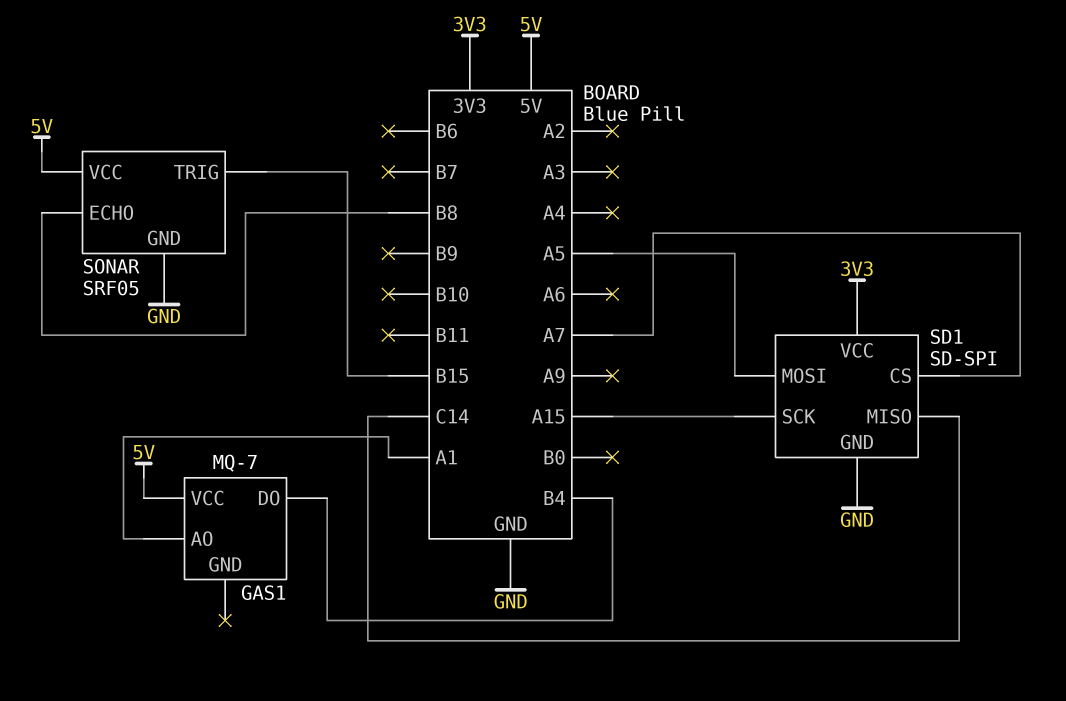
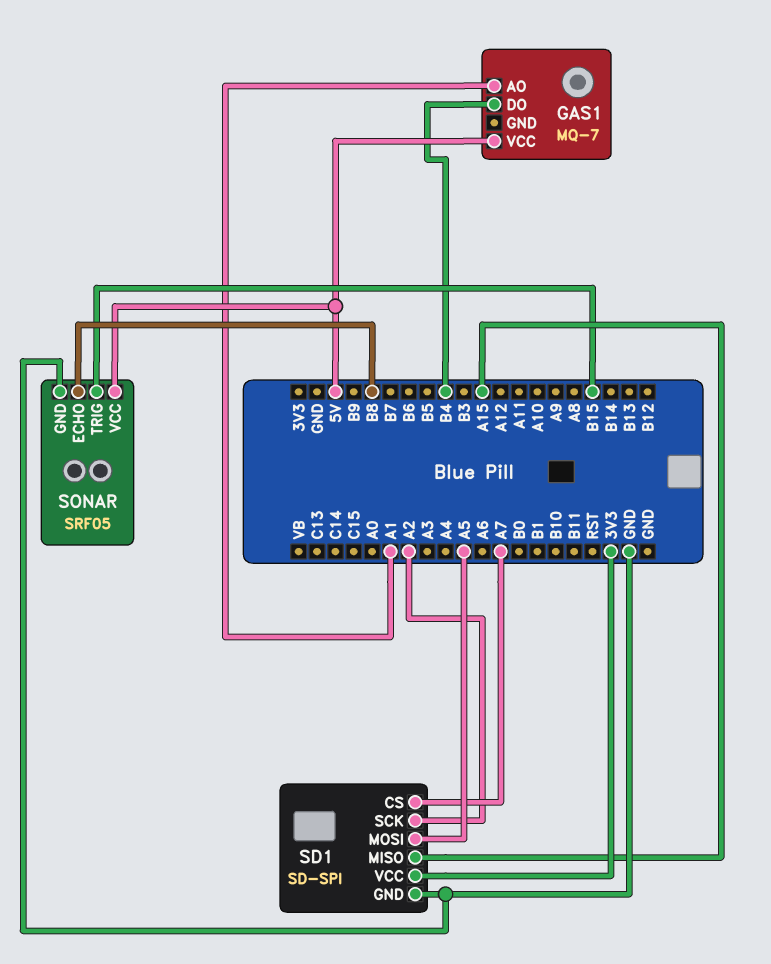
SD1 pin MISO: C14 -> A15
SD1 pin SCK: A15 -> A2

